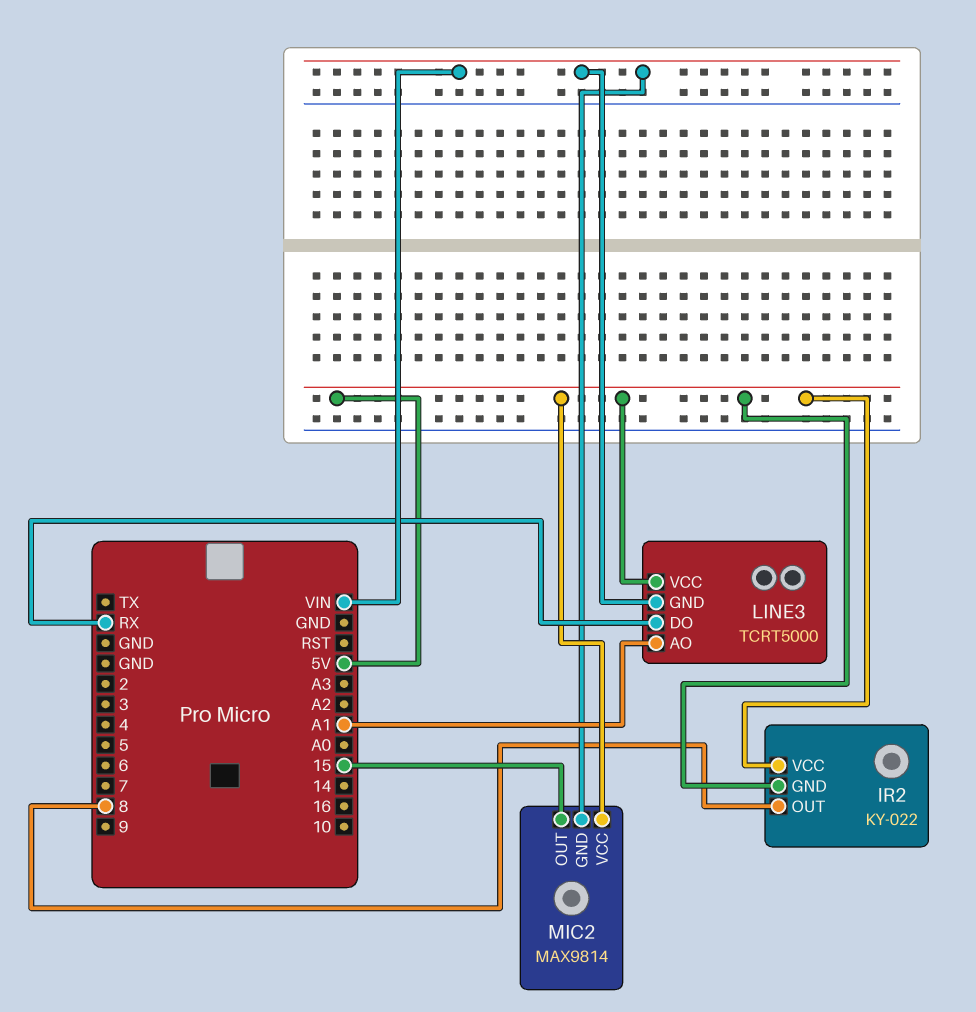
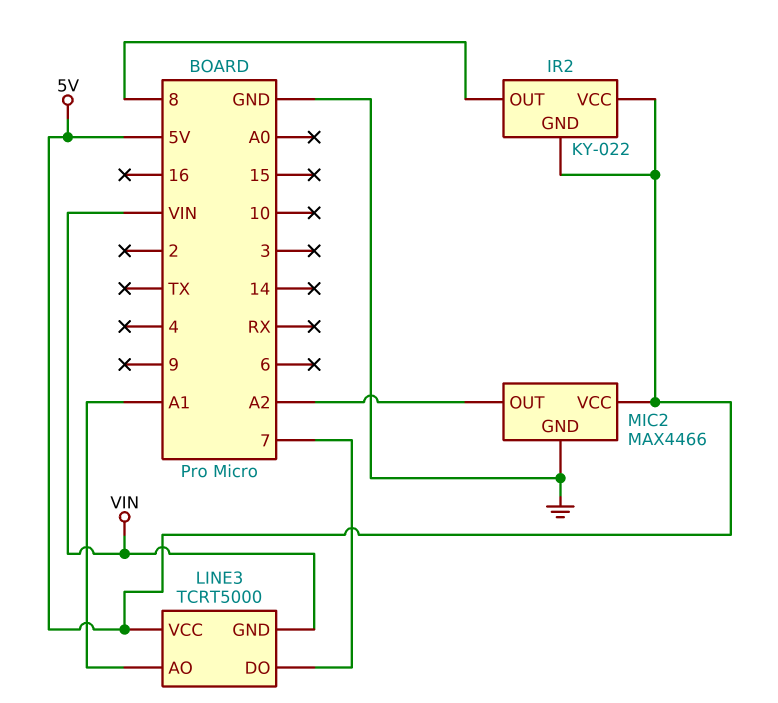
LINE3 pin DO: RX -> 7
MIC2: MAX9814 -> MAX4466
MIC2 pin GND: VIN -> GND
MIC2 pin OUT: 15 -> A2

